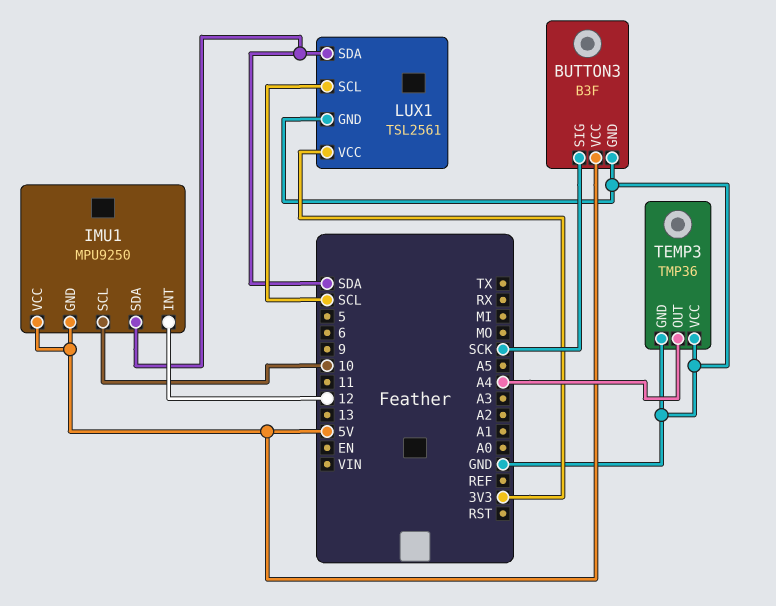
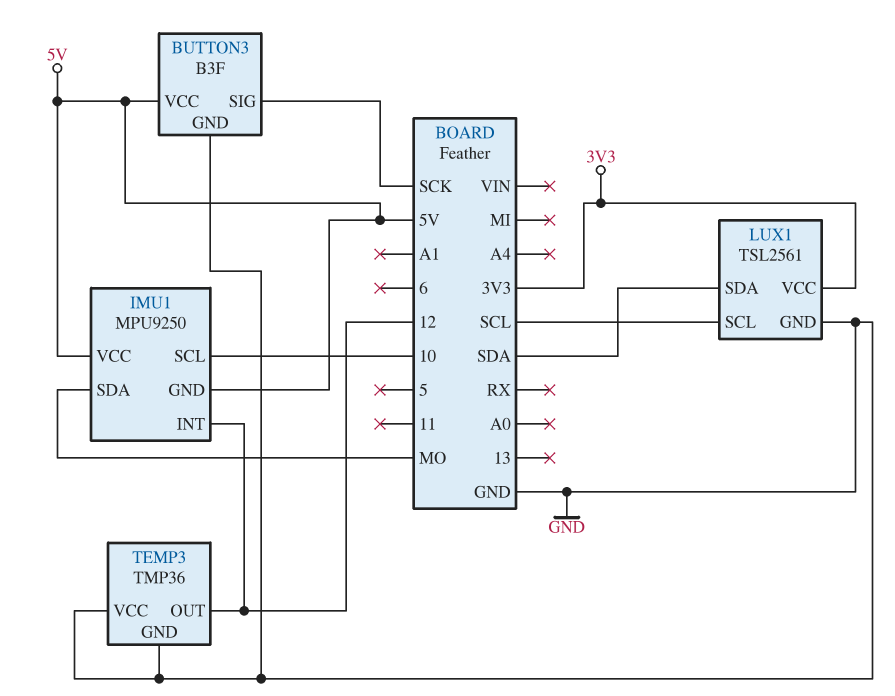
IMU1 pin SDA: SDA -> MO
TEMP3 pin OUT: A4 -> 12

